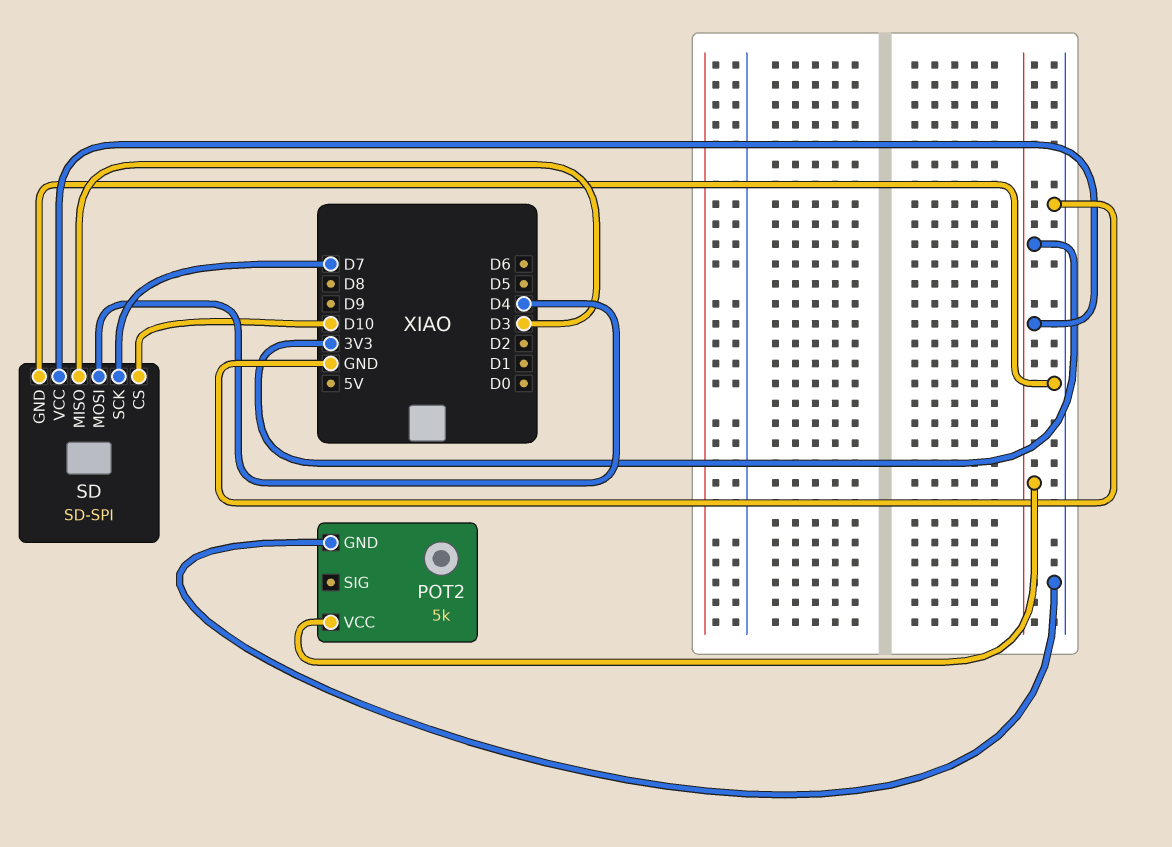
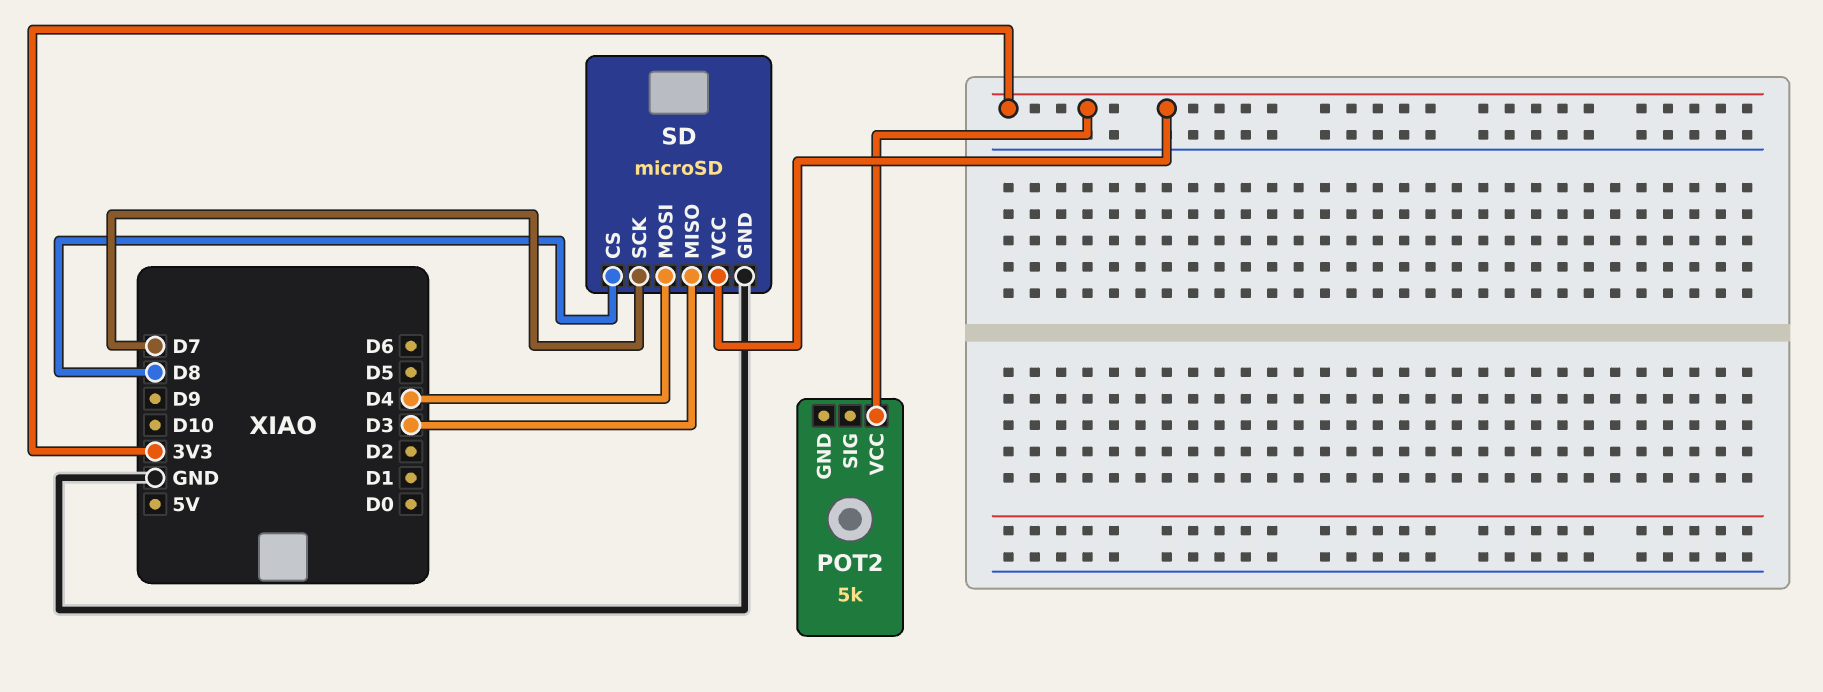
POT2 pin GND: GND -> none
SD: SD-SPI -> microSD
SD pin CS: D10 -> D8

